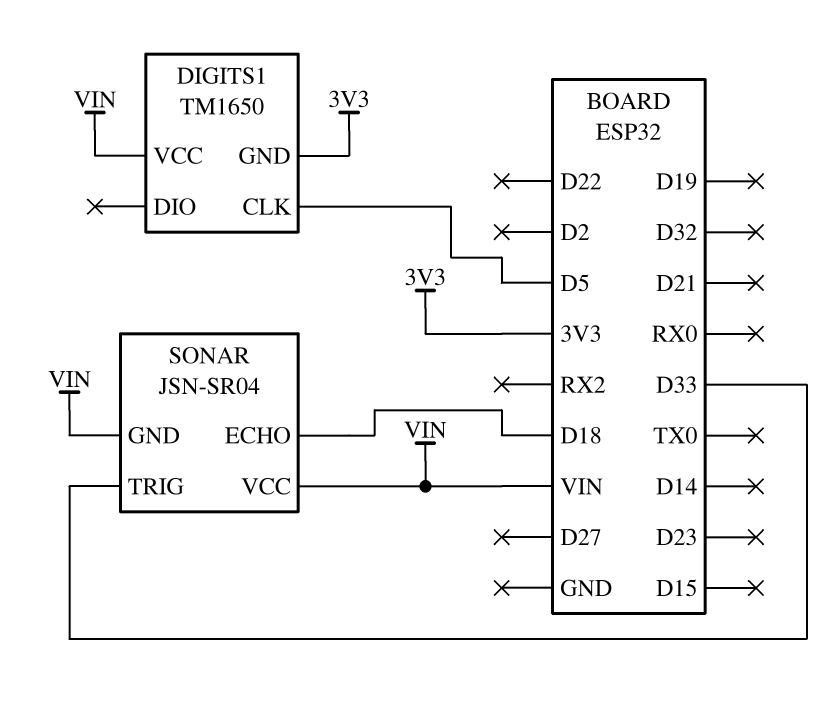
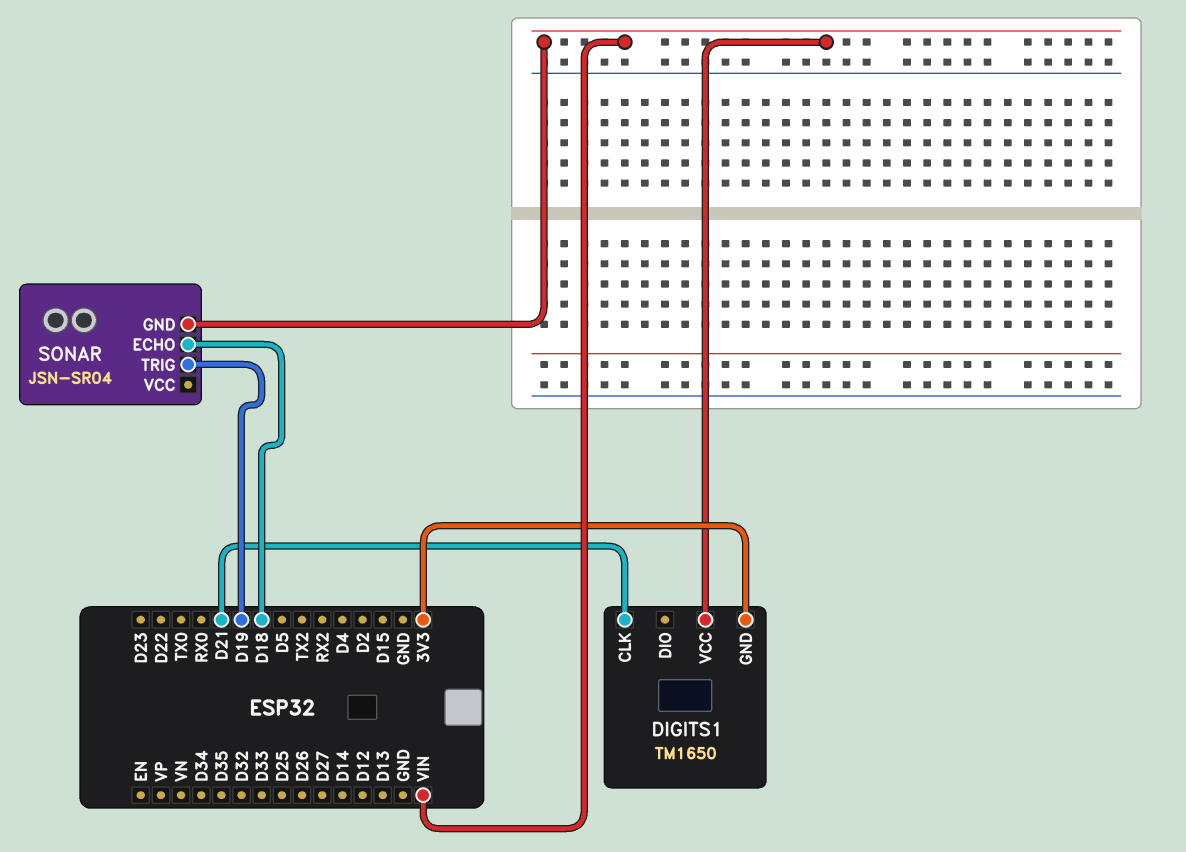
DIGITS1 pin CLK: D5 -> D21
SONAR pin TRIG: D33 -> D19
SONAR pin VCC: VIN -> none

